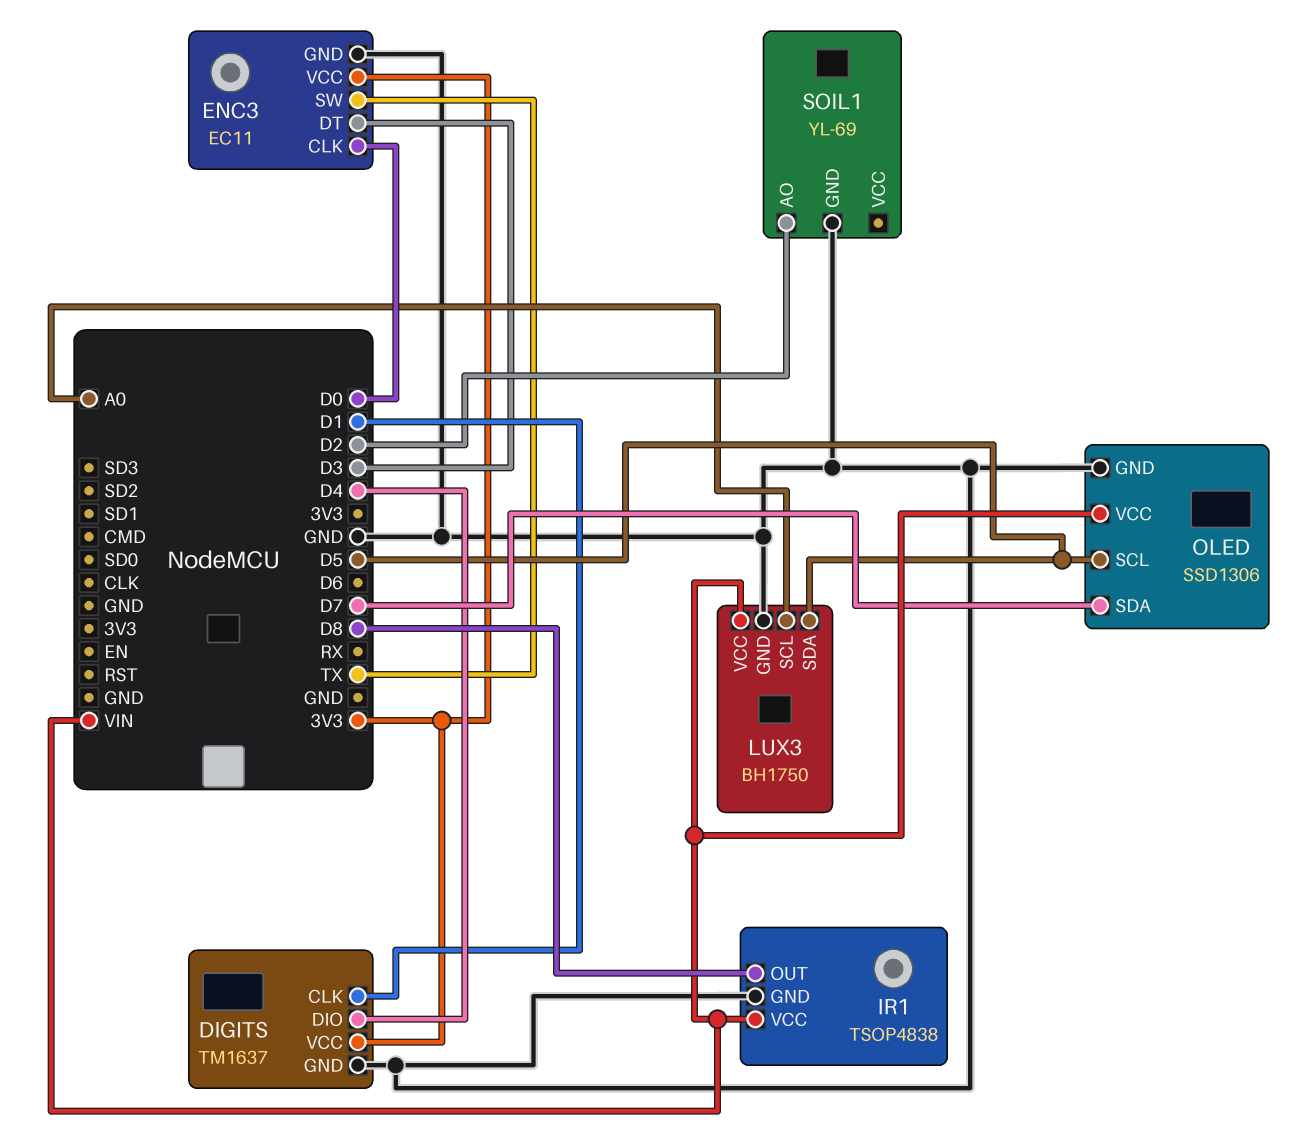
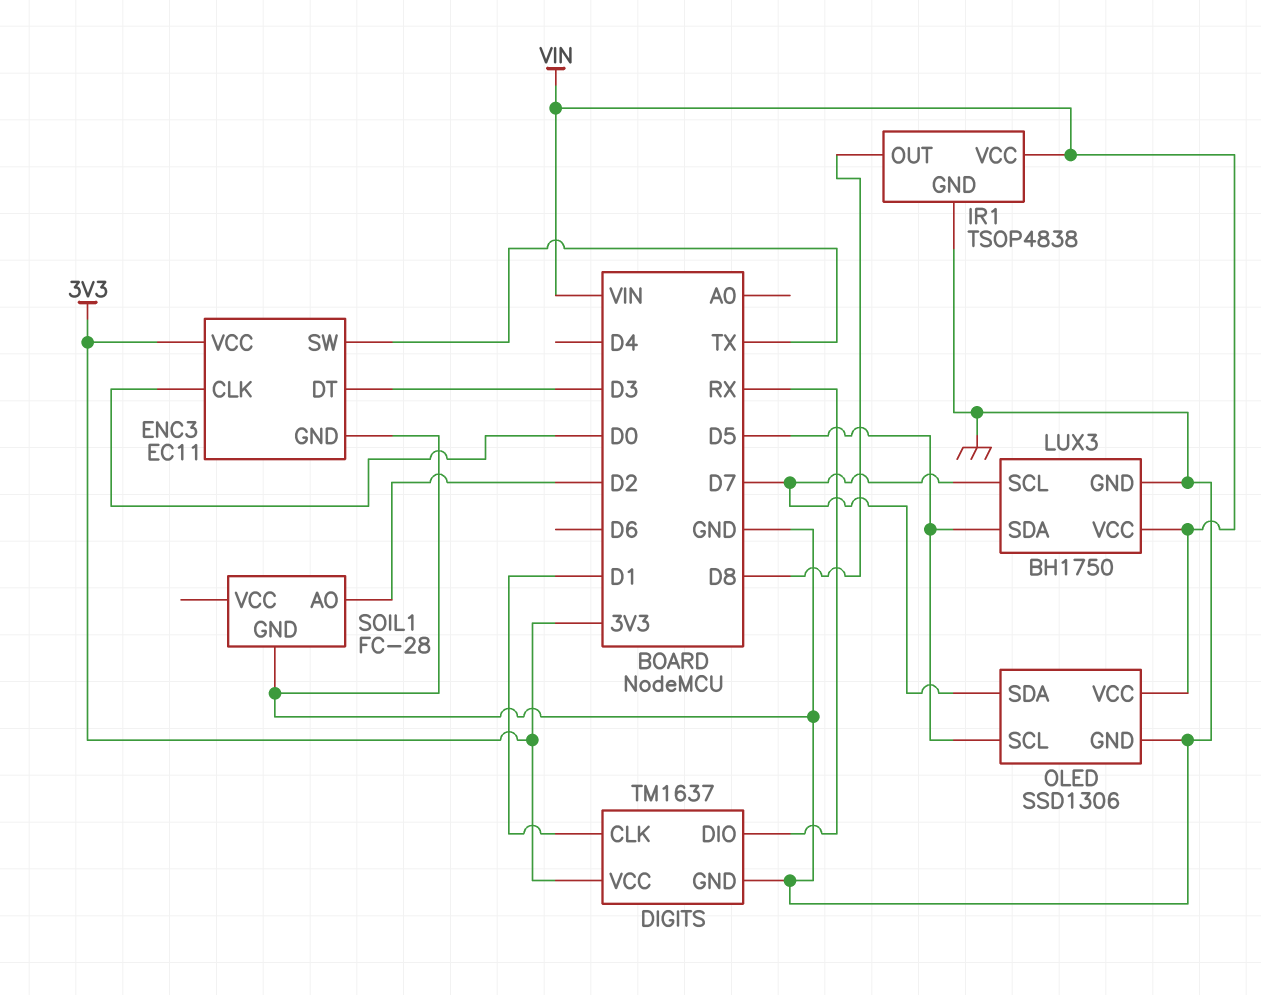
DIGITS pin DIO: D4 -> RX
LUX3 pin SCL: A0 -> D7
SOIL1: YL-69 -> FC-28

